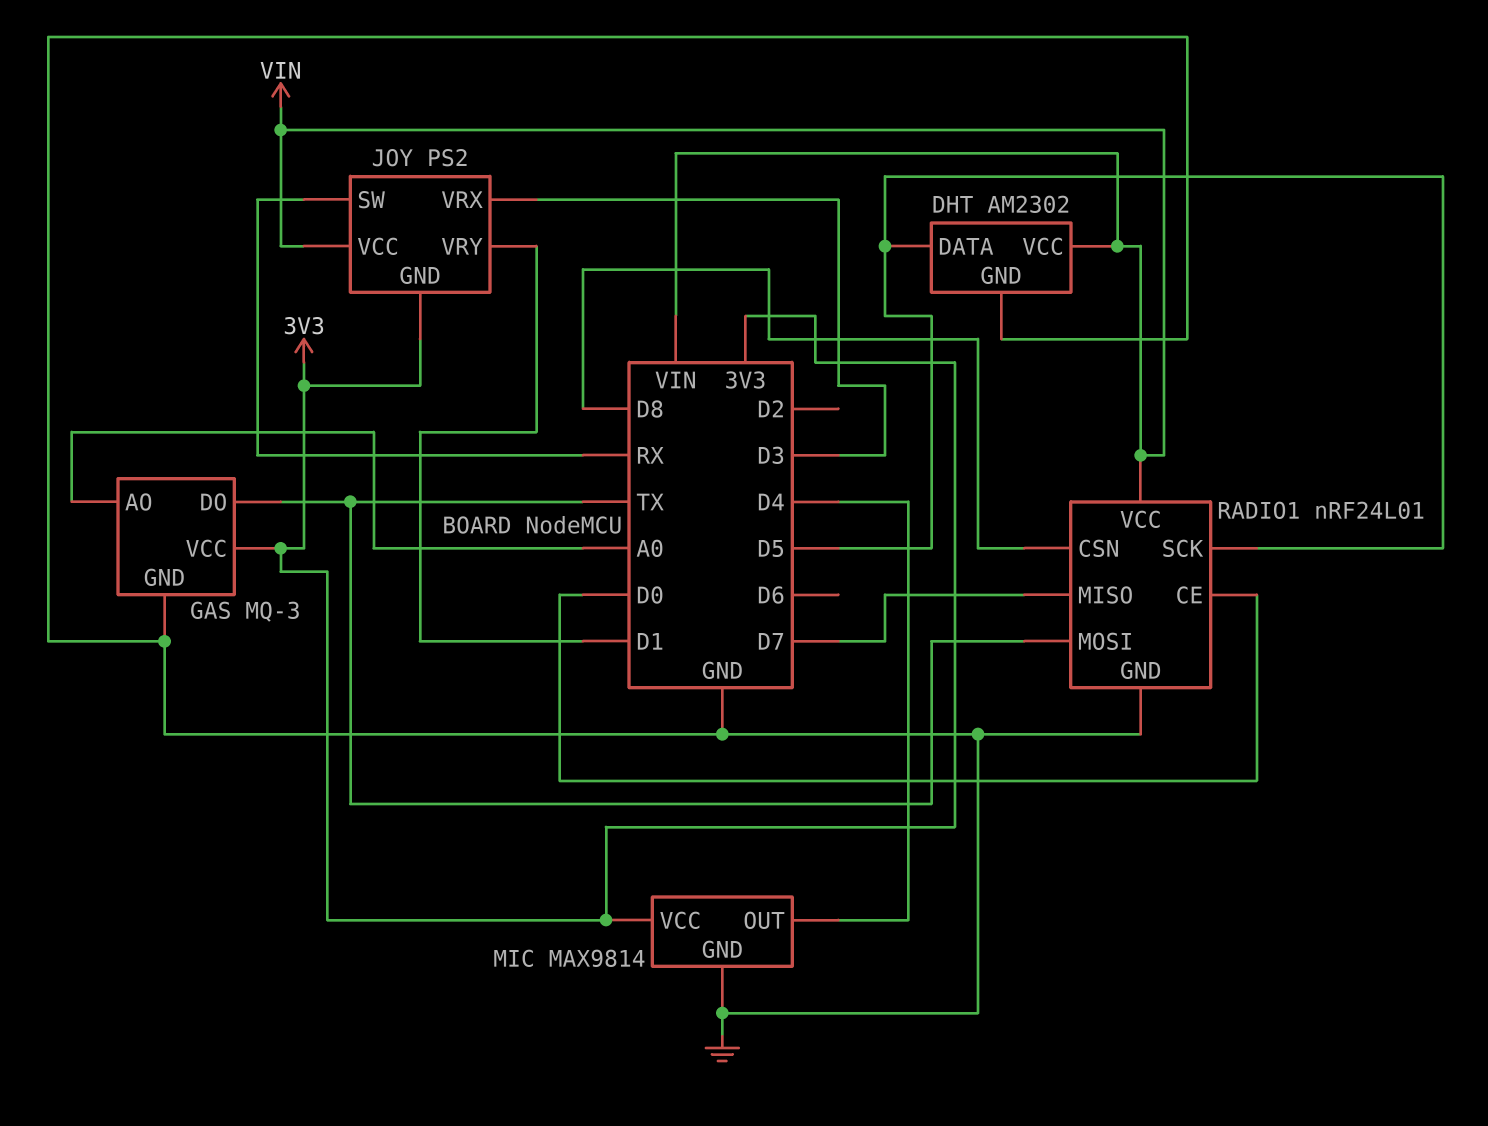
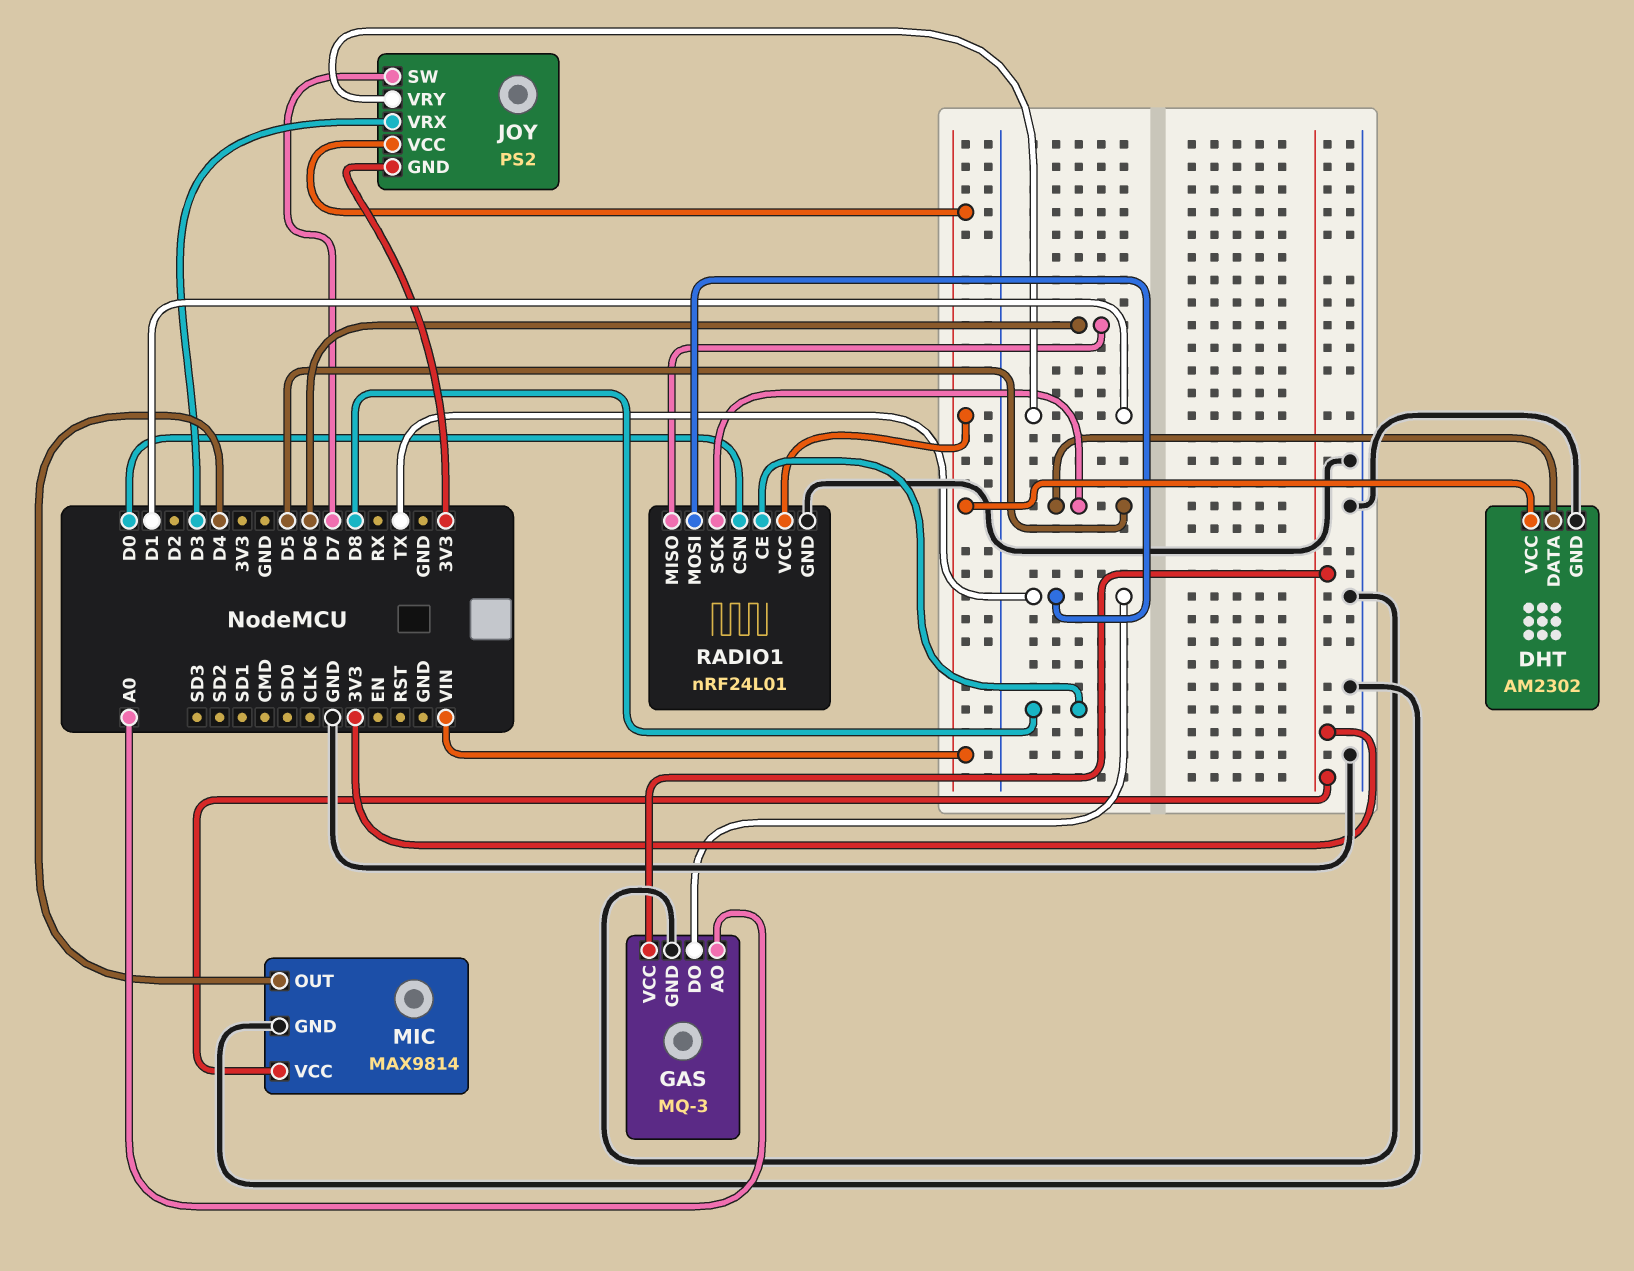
JOY pin SW: RX -> D7
RADIO1 pin CE: D0 -> D8
RADIO1 pin CSN: D8 -> D0
RADIO1 pin MISO: D7 -> D6

